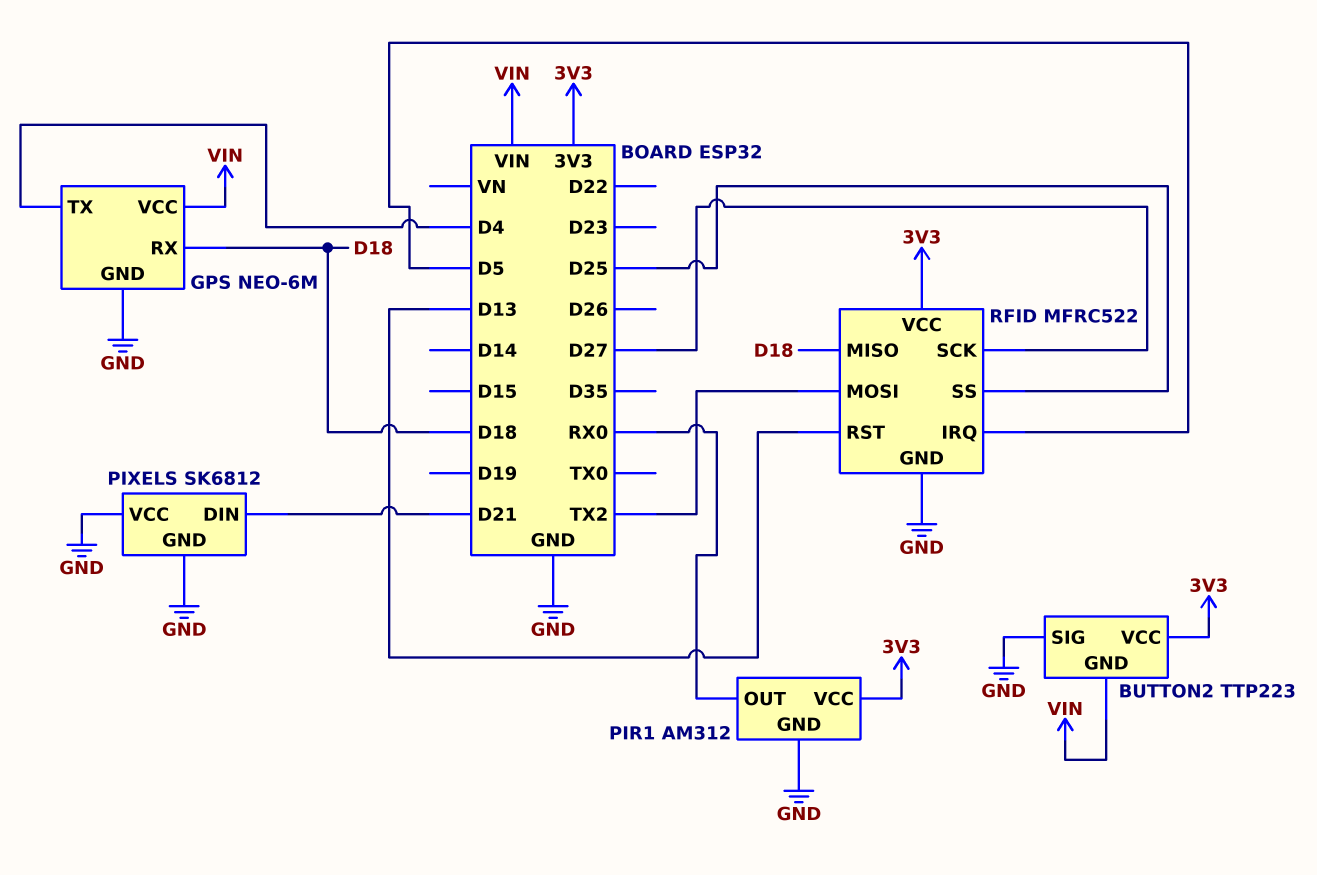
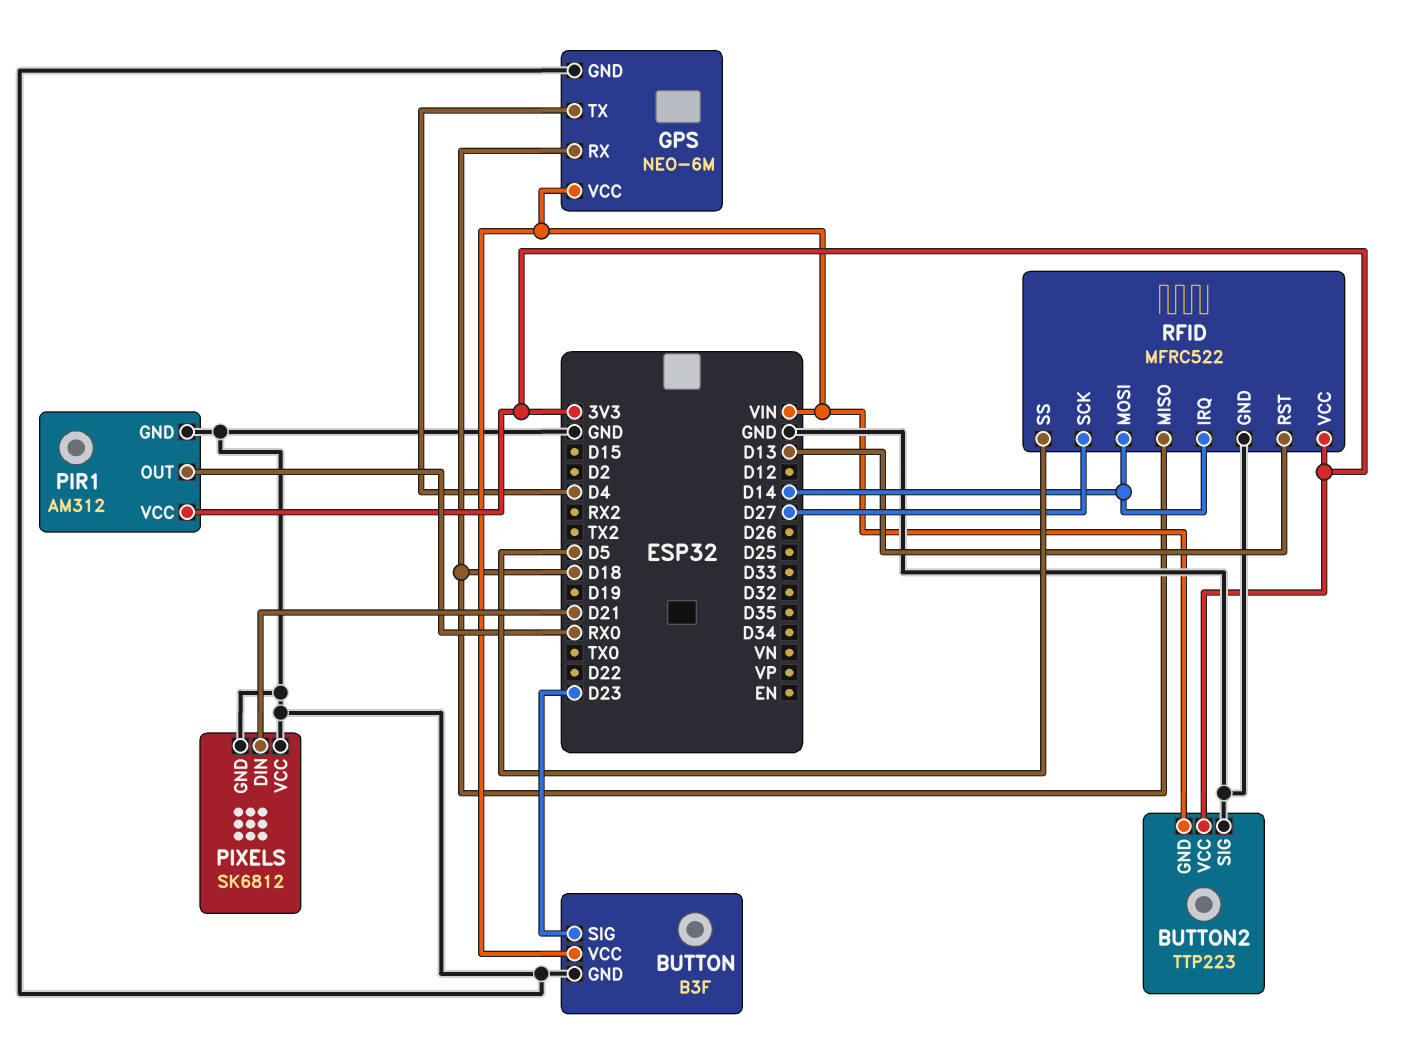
BUTTON: none -> B3F
BUTTON pin GND: none -> GND
BUTTON pin SIG: none -> D23
BUTTON pin VCC: none -> VIN
RFID pin IRQ: D5 -> D14
RFID pin MOSI: TX2 -> D14
RFID pin SS: D25 -> D5

